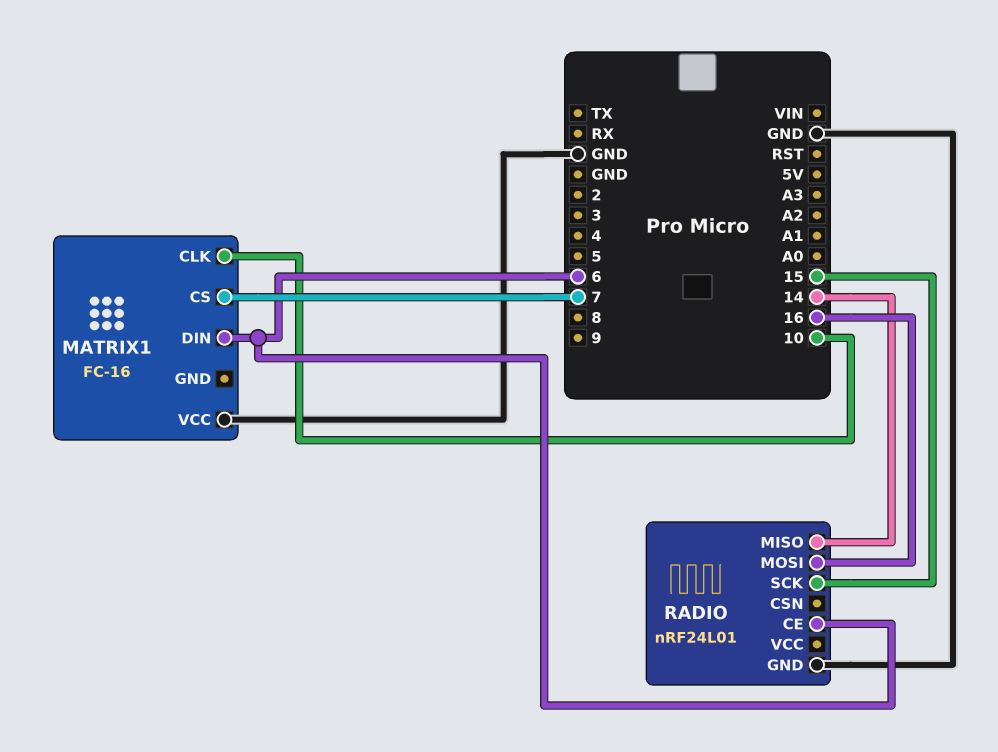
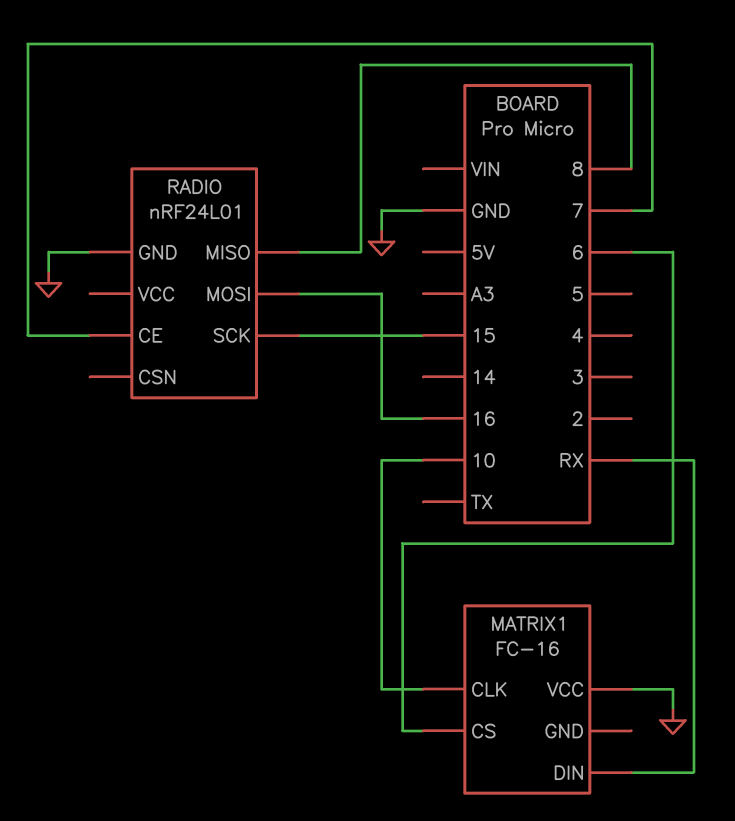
MATRIX1 pin CS: 7 -> 6
MATRIX1 pin DIN: 6 -> RX
RADIO pin CE: 6 -> 7
RADIO pin MISO: 14 -> 8

